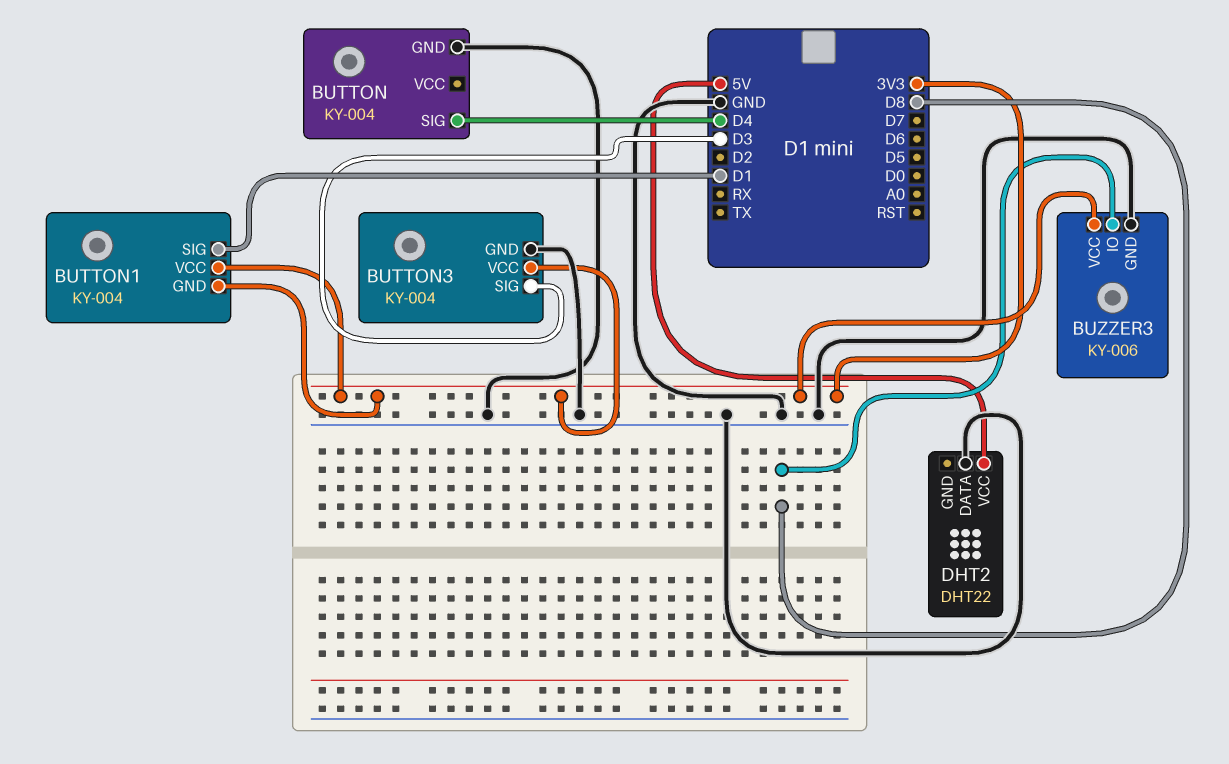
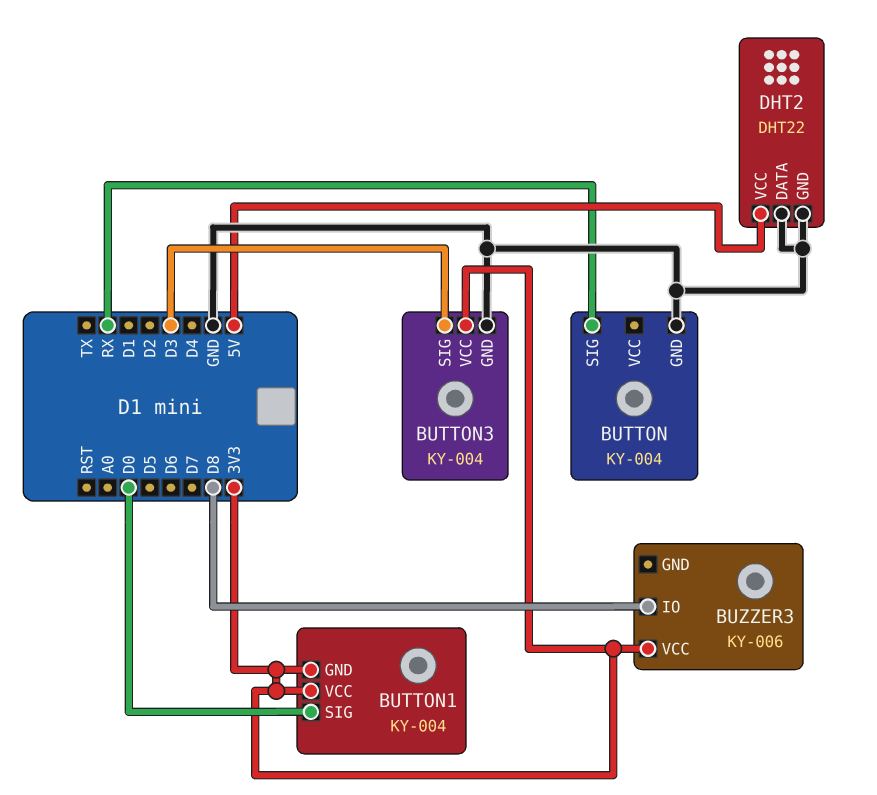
BUTTON pin SIG: D4 -> RX
BUTTON1 pin SIG: D1 -> D0
BUZZER3 pin GND: GND -> none
DHT2 pin GND: none -> GND

